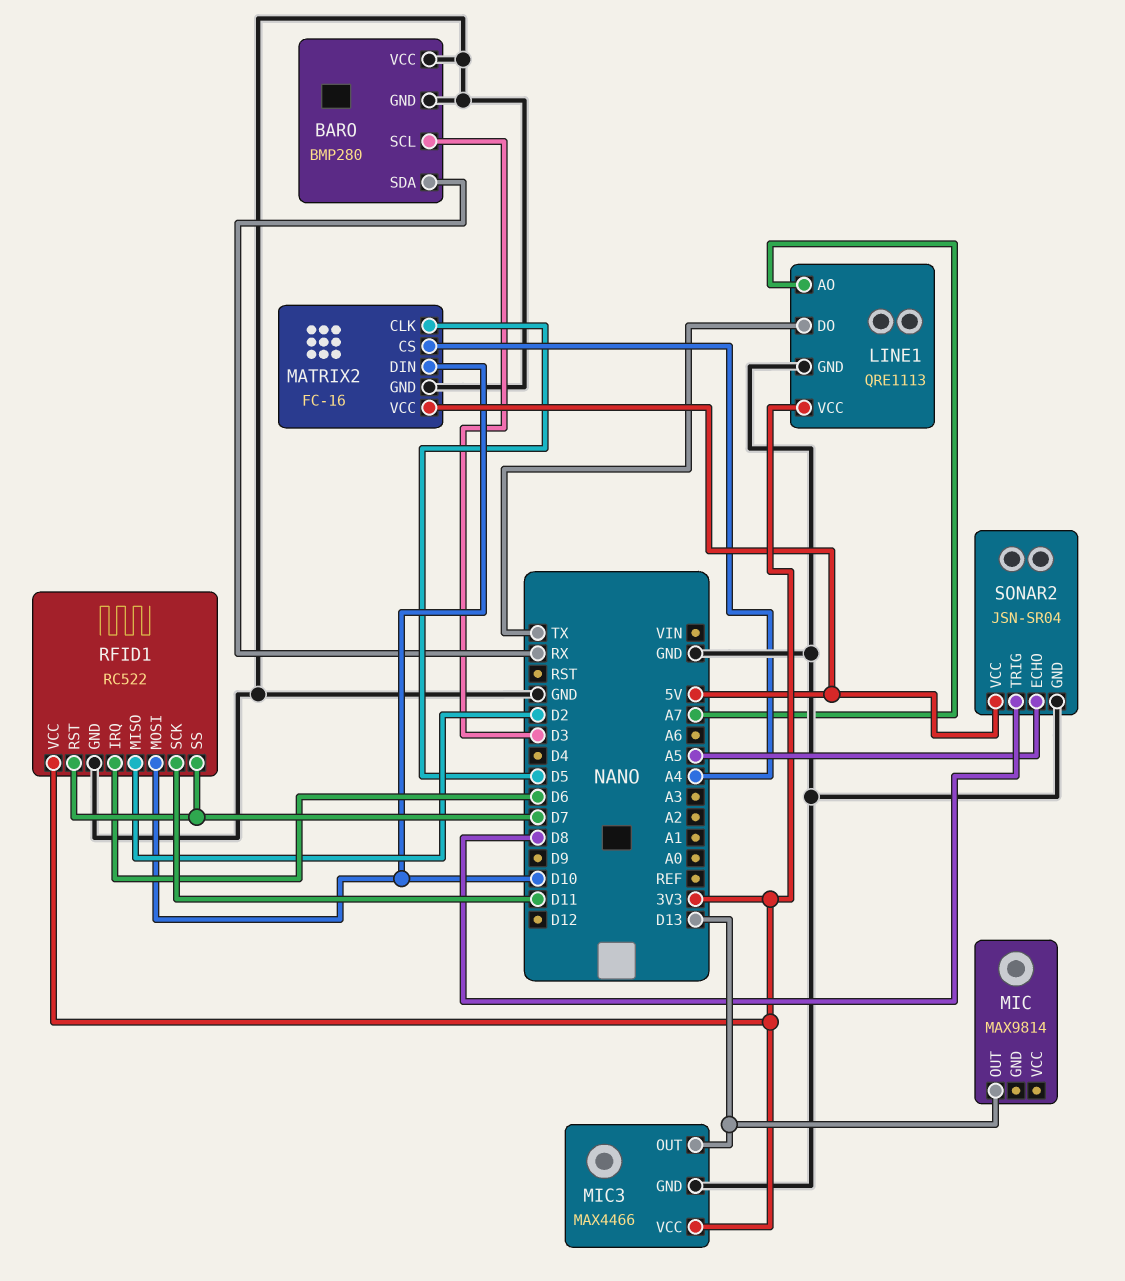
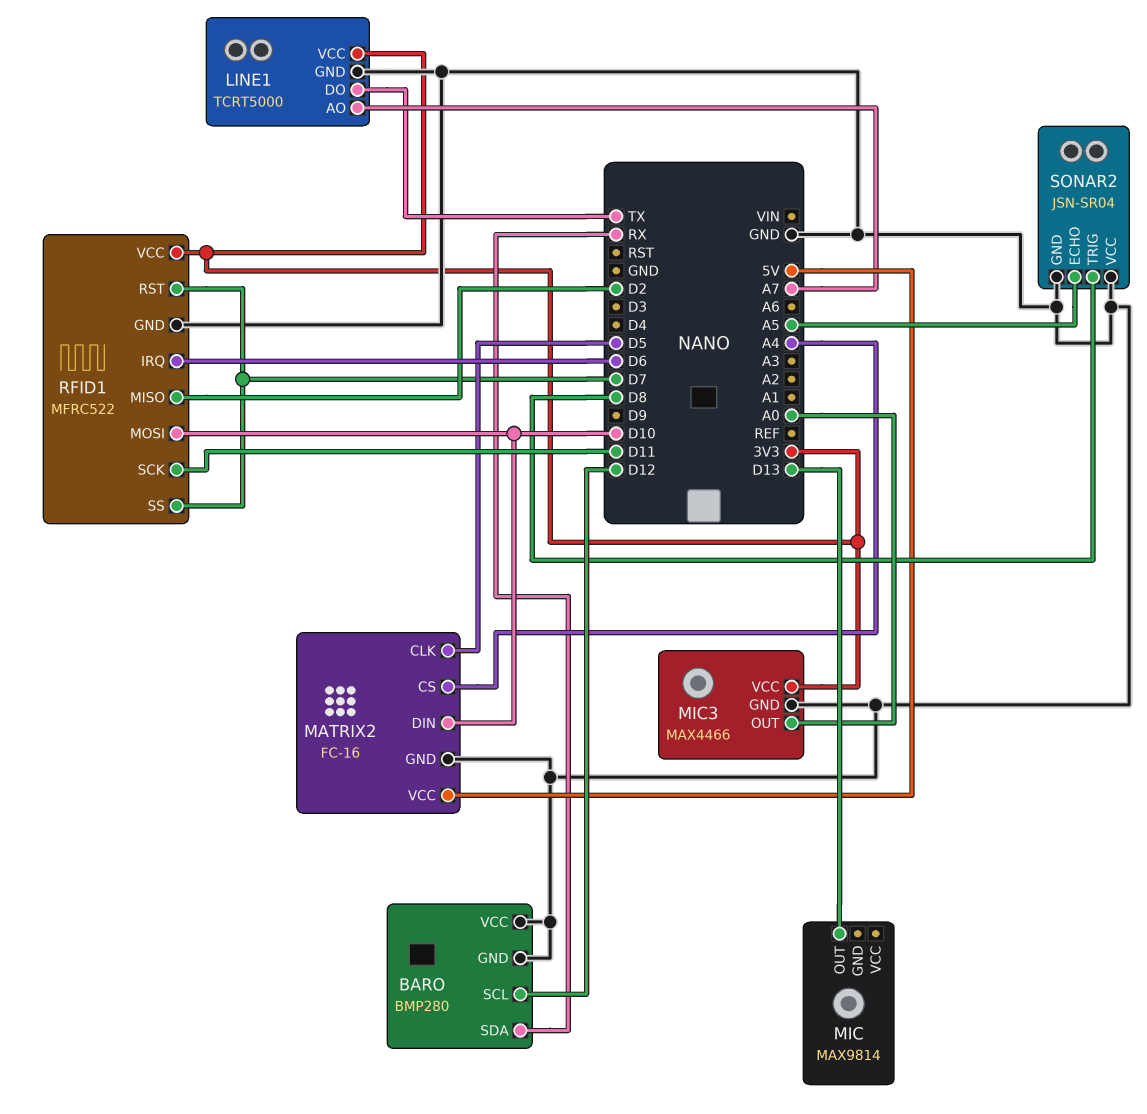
BARO pin SCL: D3 -> D12
LINE1: QRE1113 -> TCRT5000
MIC3 pin OUT: D13 -> A0
RFID1: RC522 -> MFRC522
SONAR2 pin VCC: 5V -> GND

